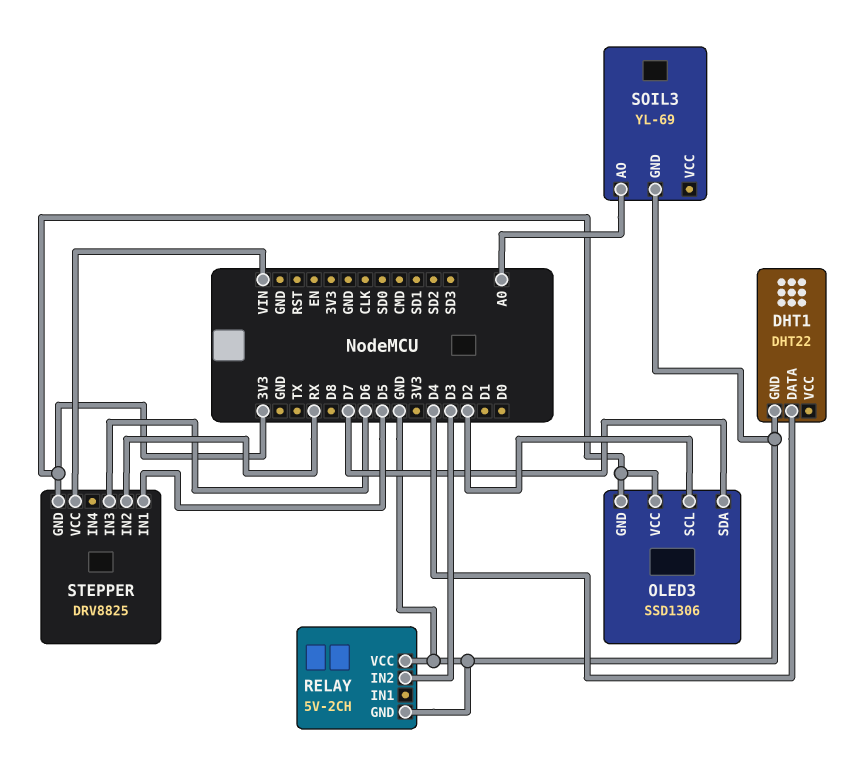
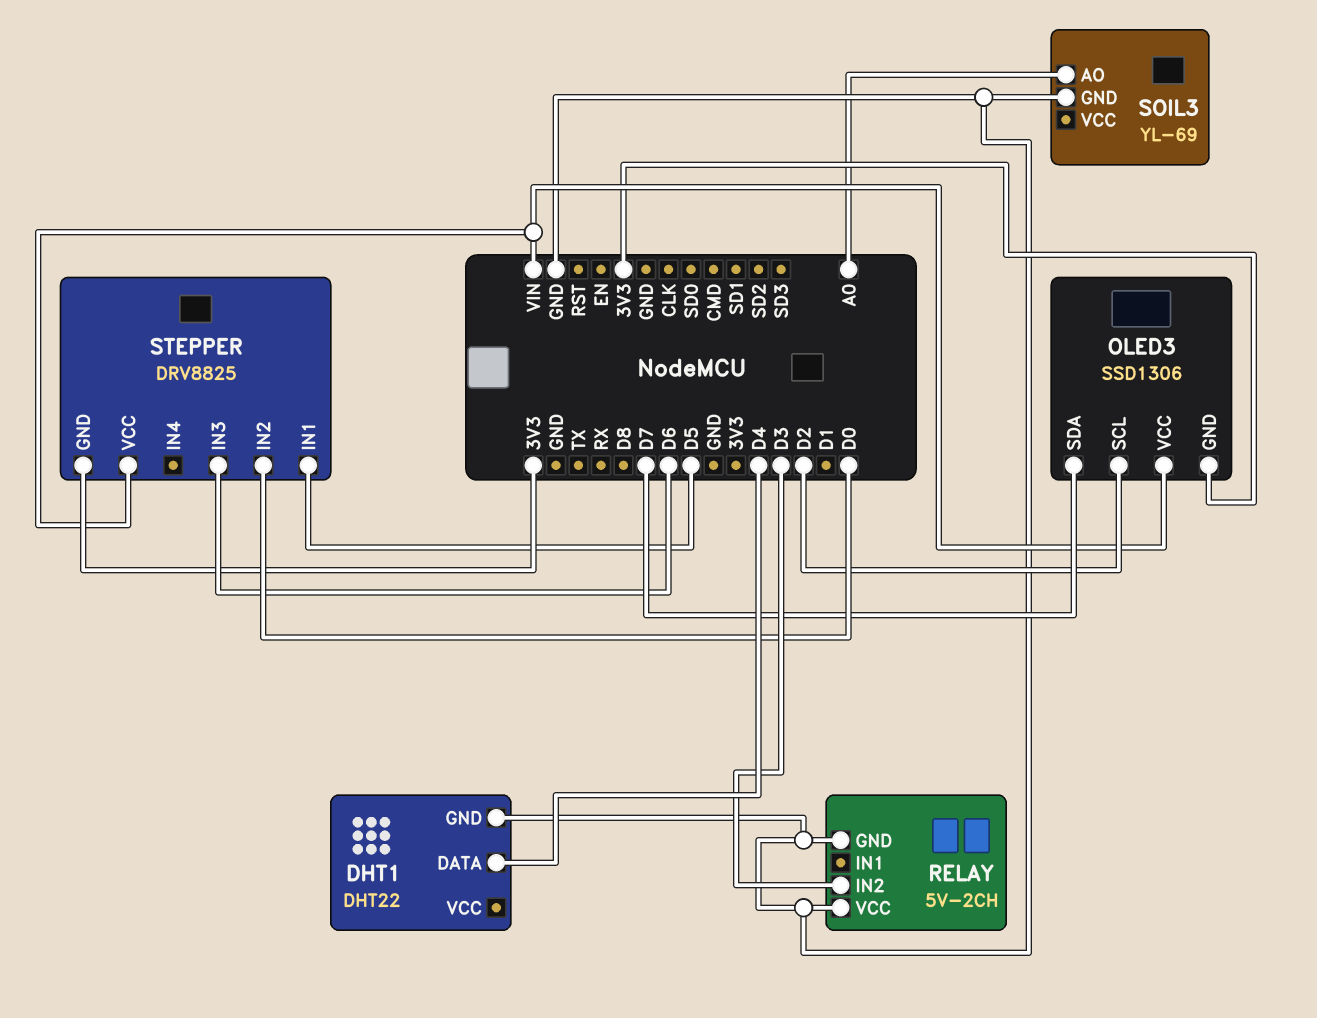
OLED3 pin VCC: 3V3 -> VIN
STEPPER pin IN2: RX -> D0

